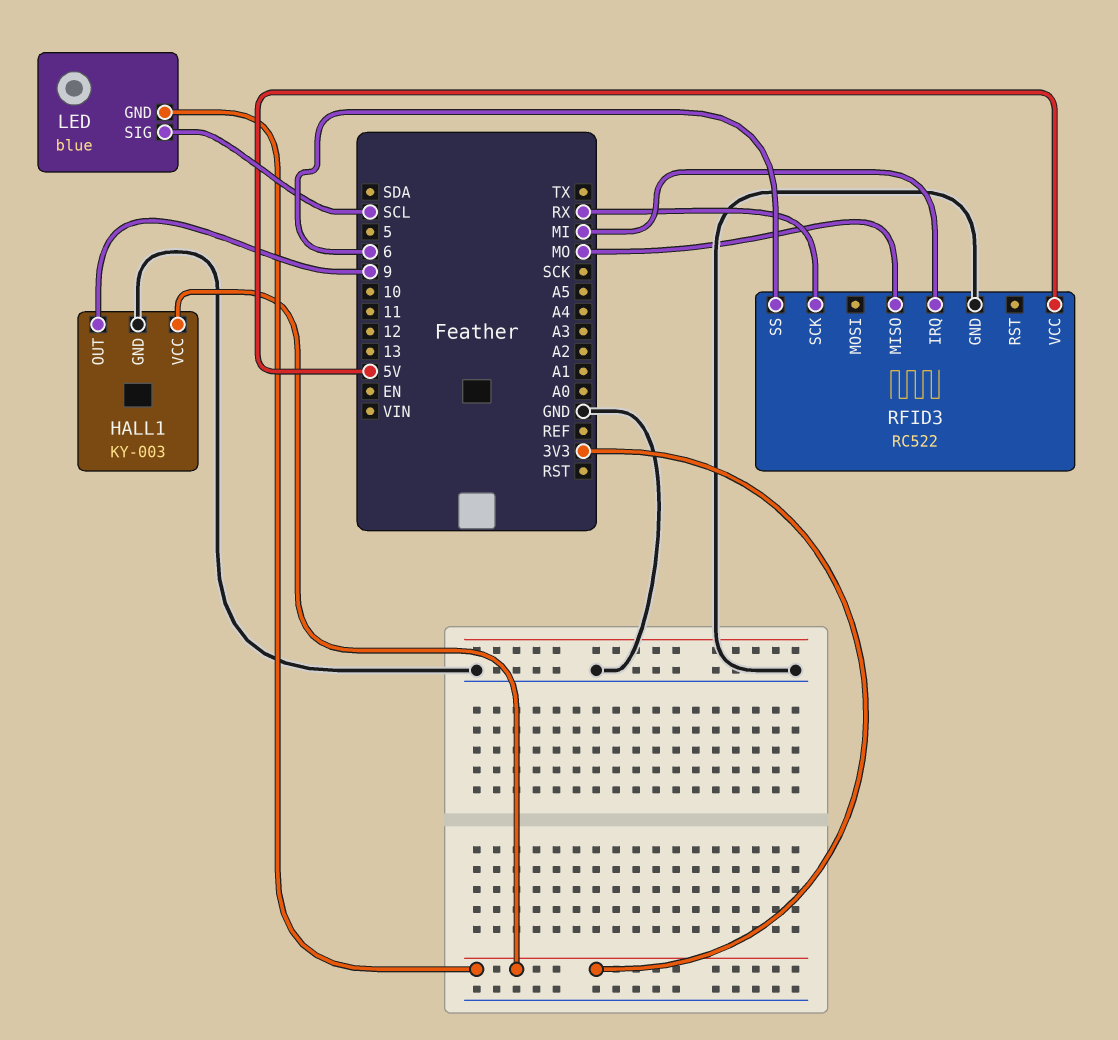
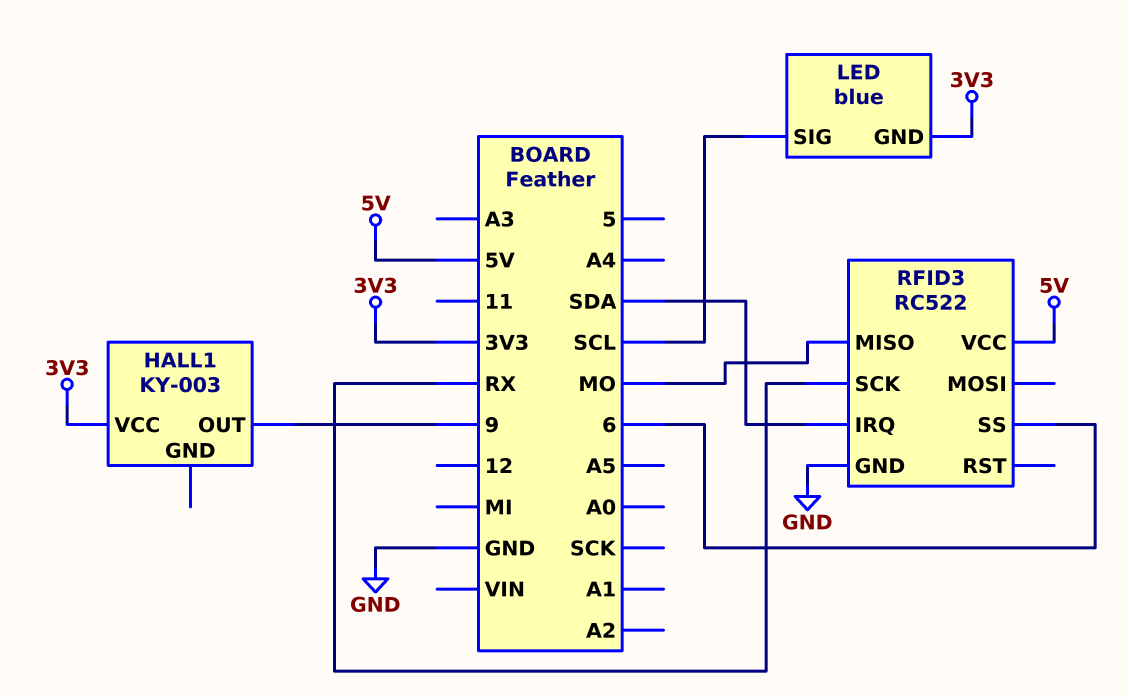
HALL1 pin GND: GND -> none
RFID3 pin IRQ: MI -> SDA

